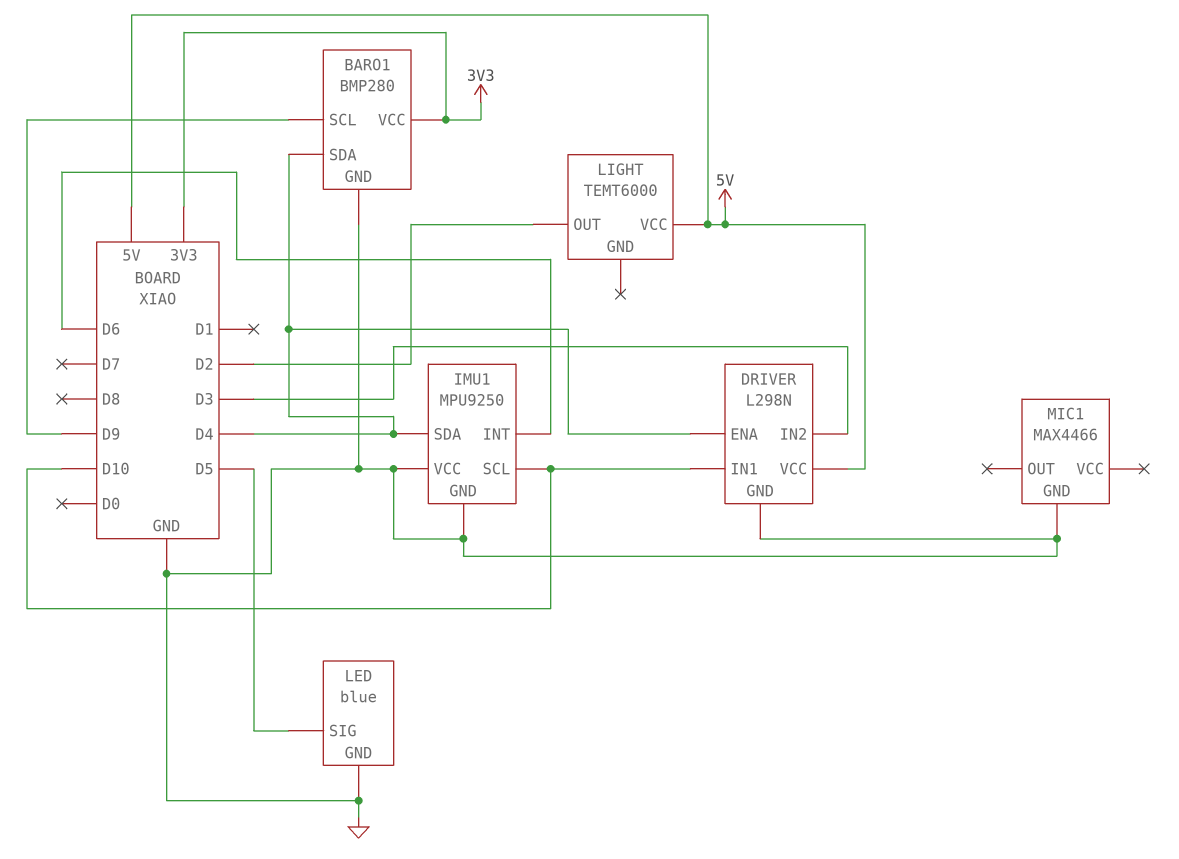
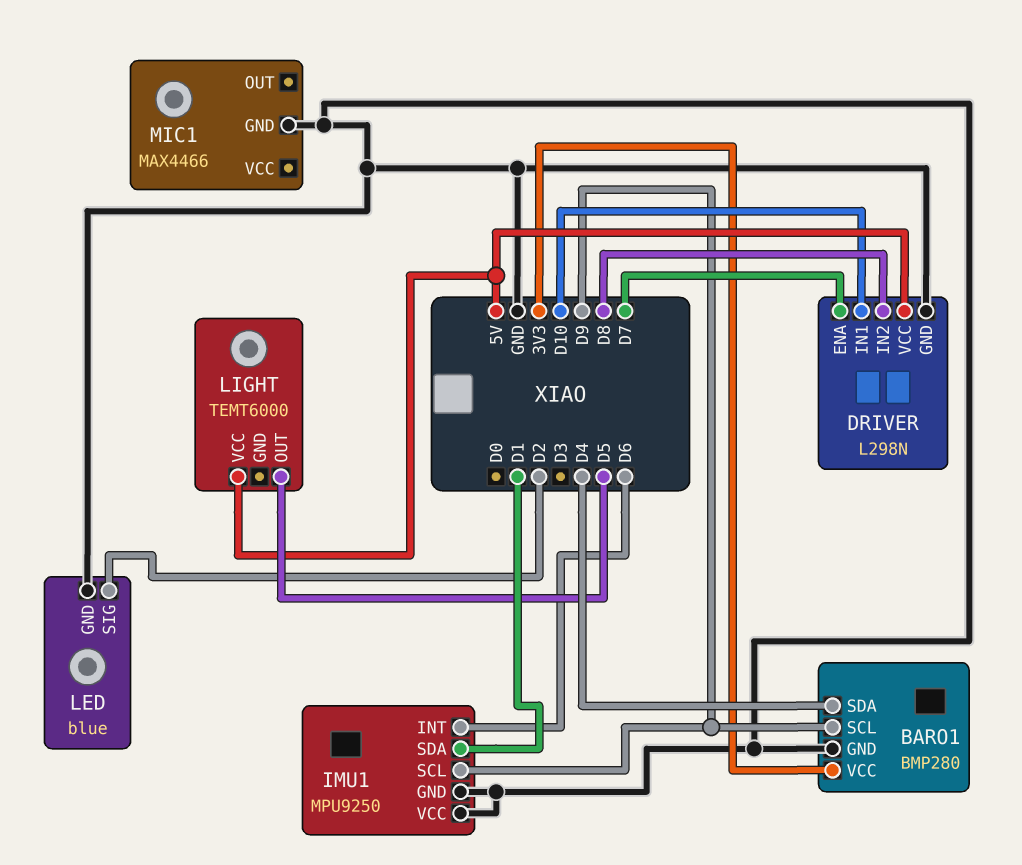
DRIVER pin ENA: D4 -> D7
DRIVER pin IN2: D3 -> D8
IMU1 pin SCL: D10 -> D9
IMU1 pin SDA: D4 -> D1
LED pin SIG: D5 -> D2
LIGHT pin OUT: D2 -> D5

